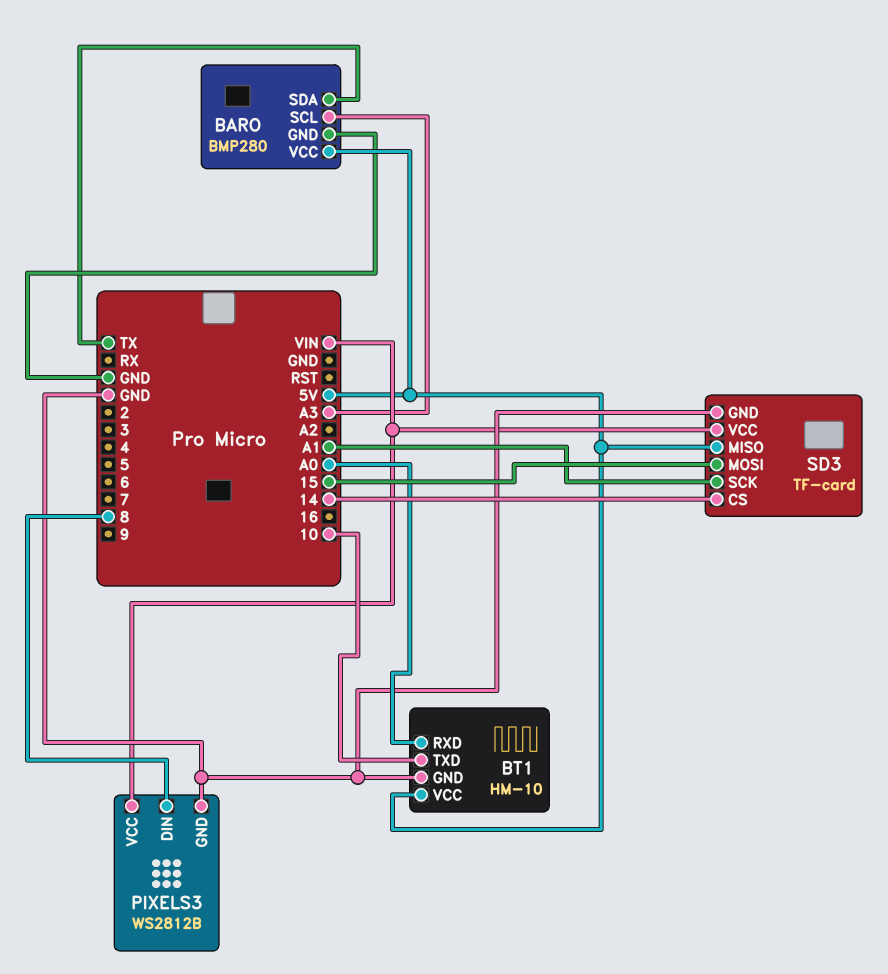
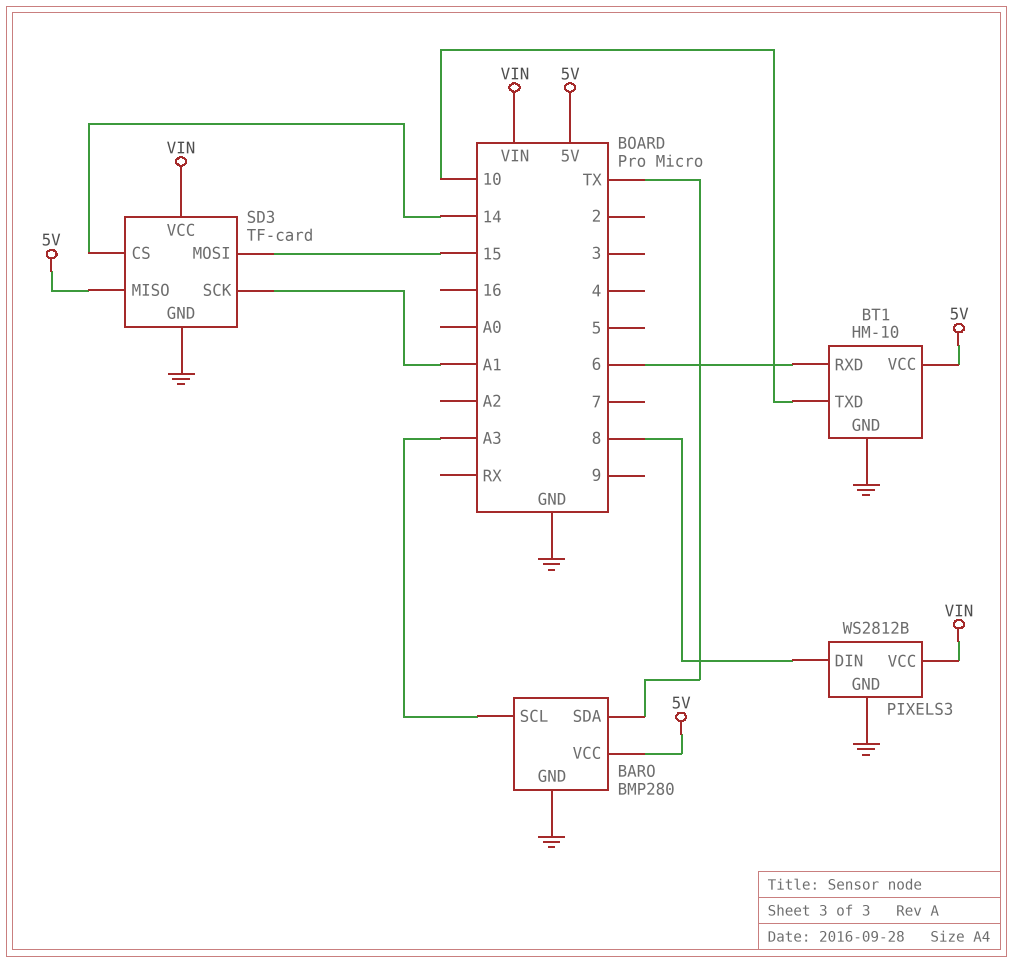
BT1 pin RXD: A0 -> 6

